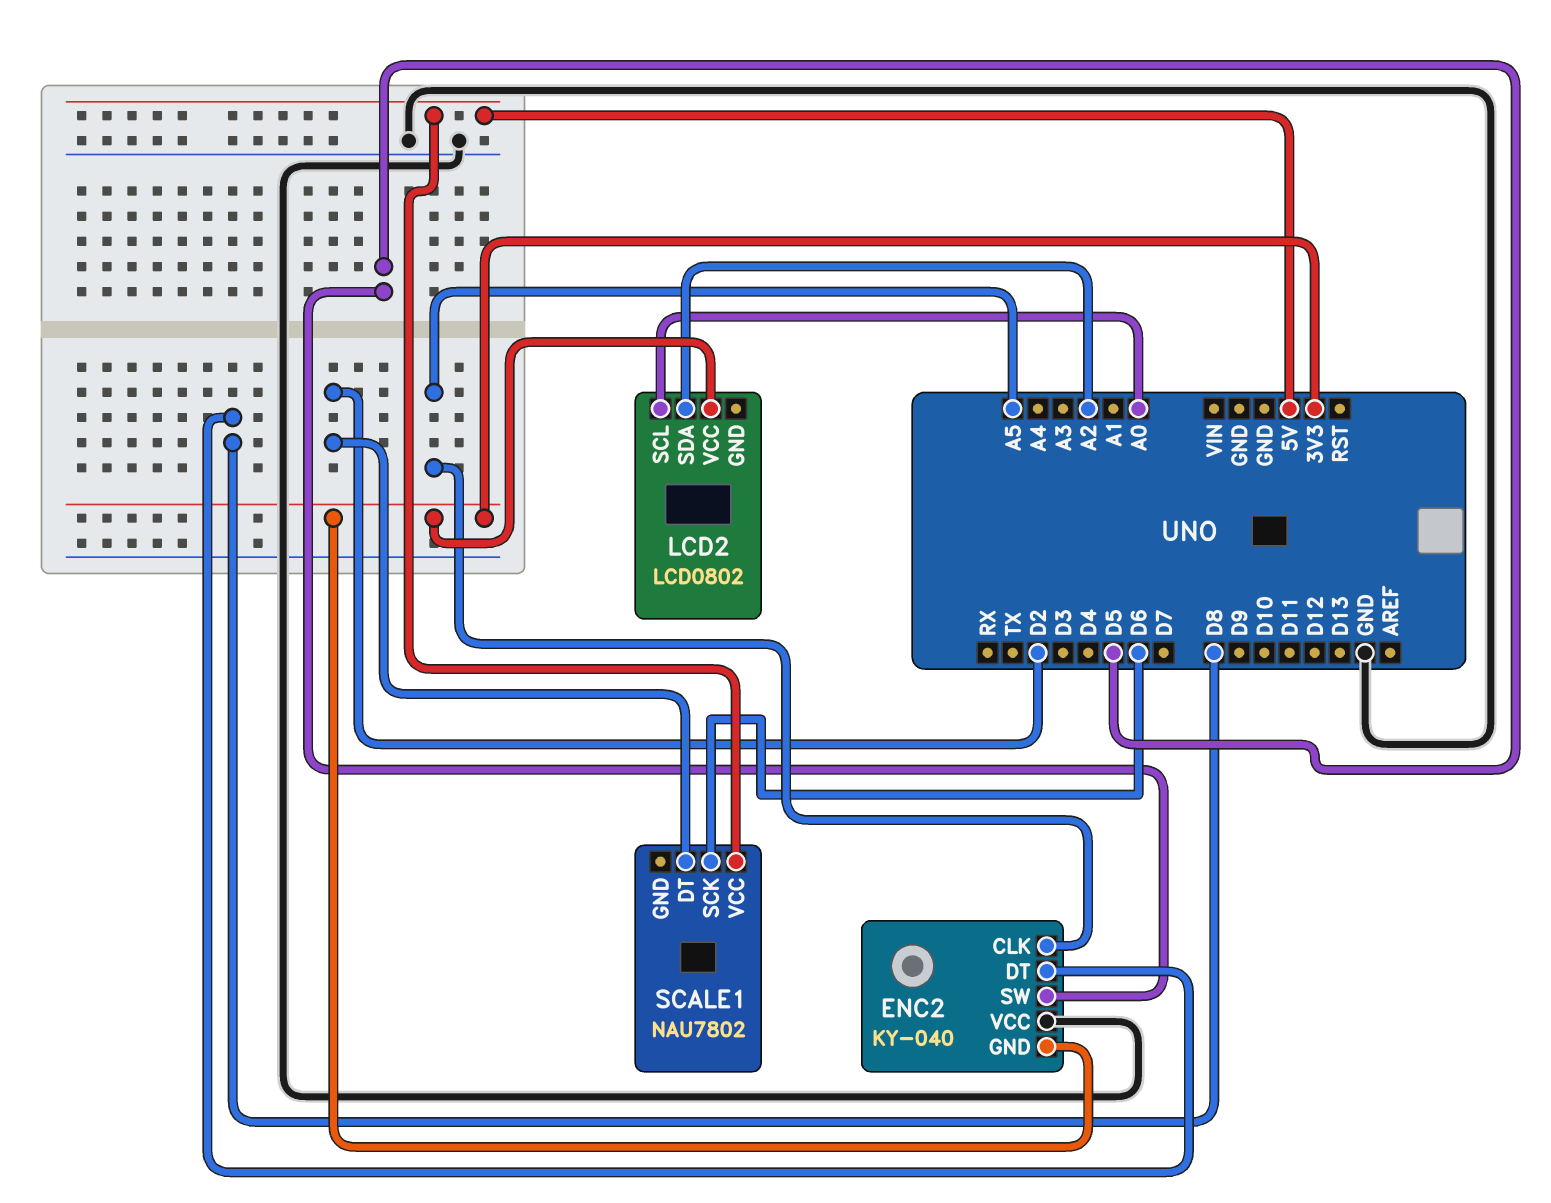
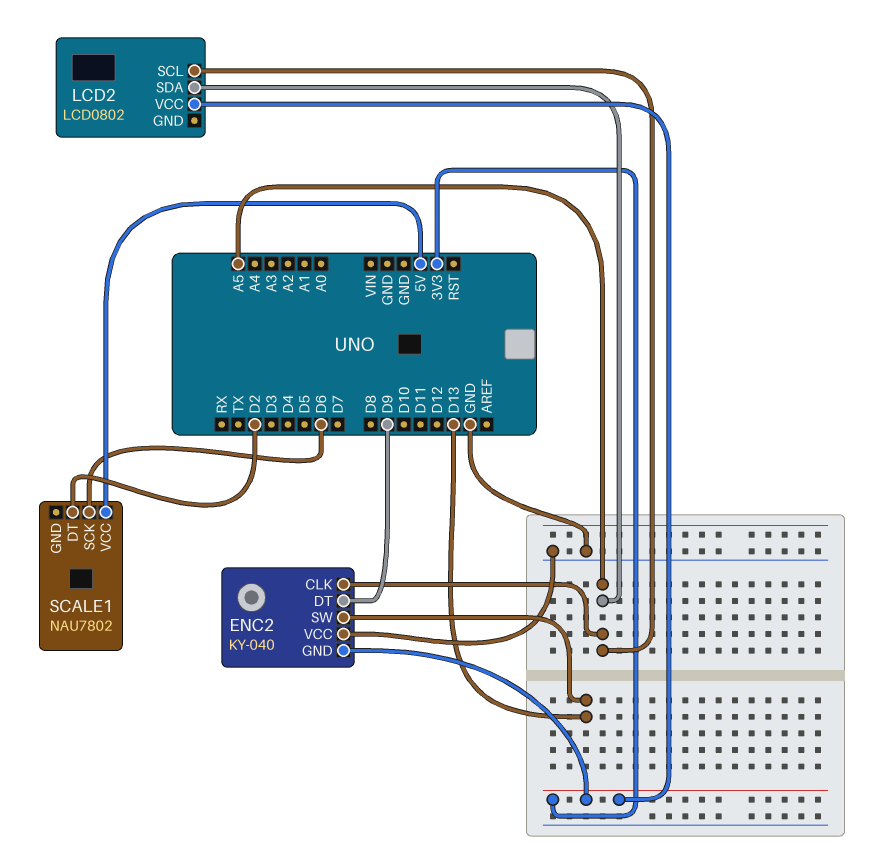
ENC2 pin DT: D8 -> D9
ENC2 pin SW: D5 -> D13
LCD2 pin SCL: A0 -> A5
LCD2 pin SDA: A2 -> A5

